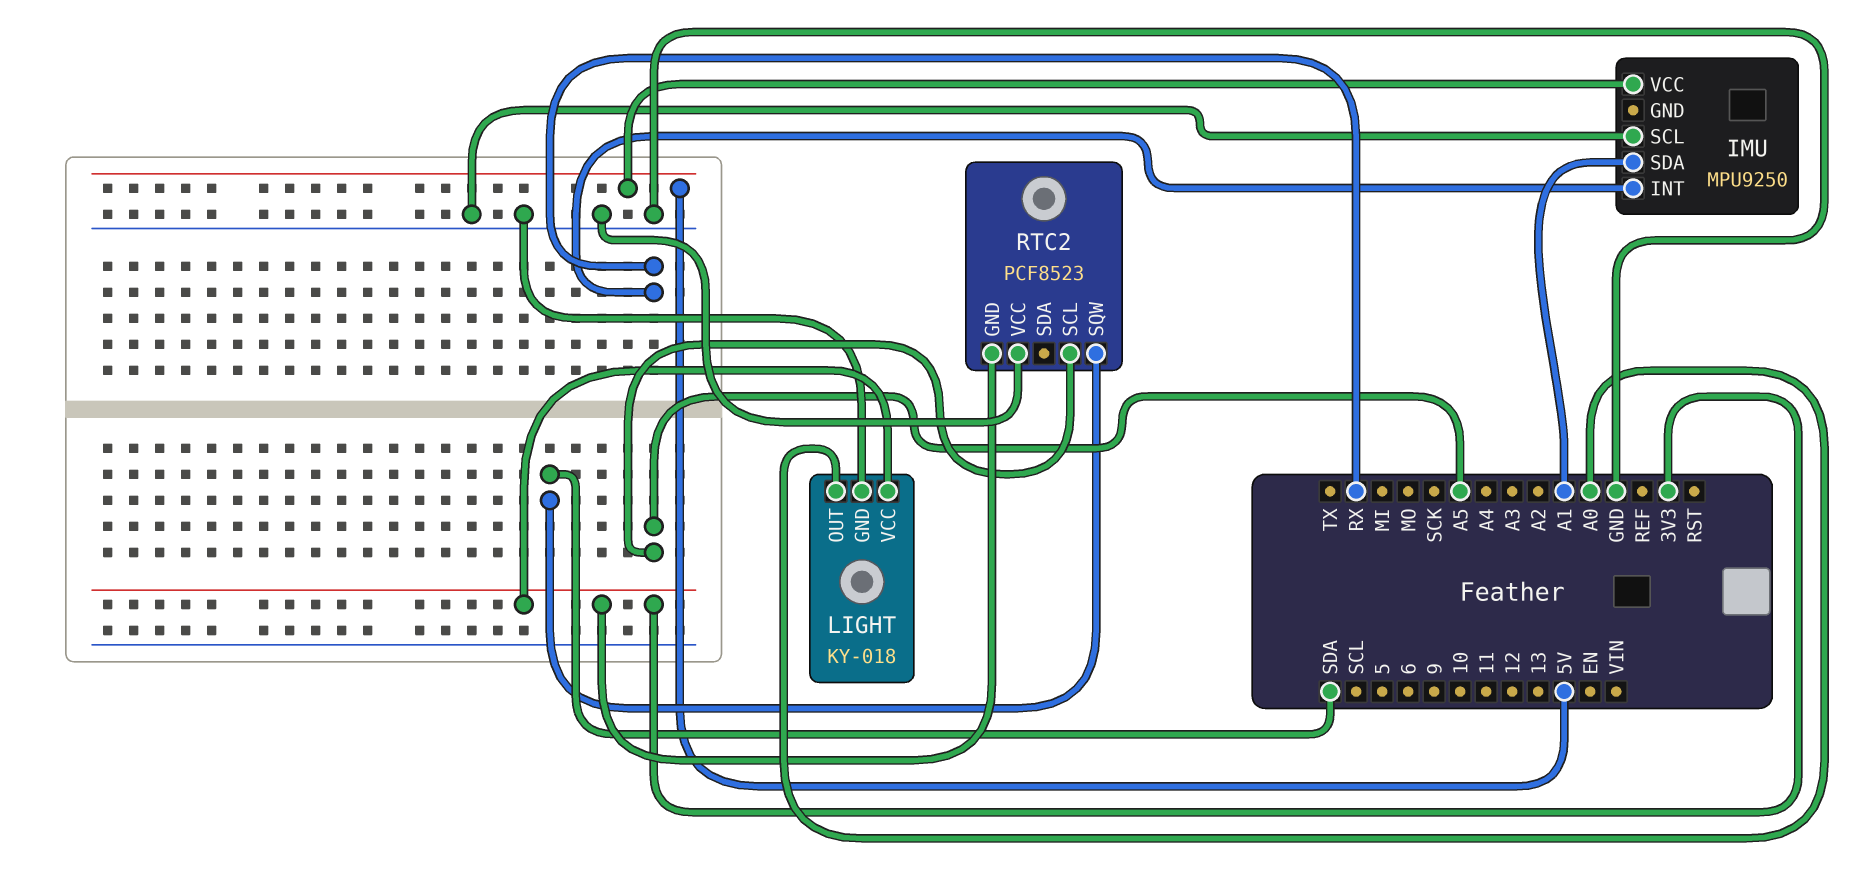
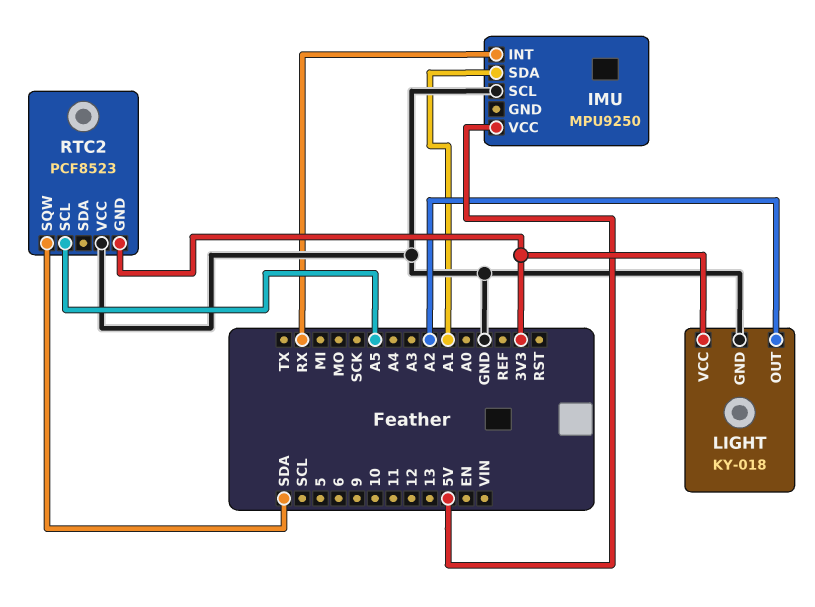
LIGHT pin OUT: A0 -> A2

